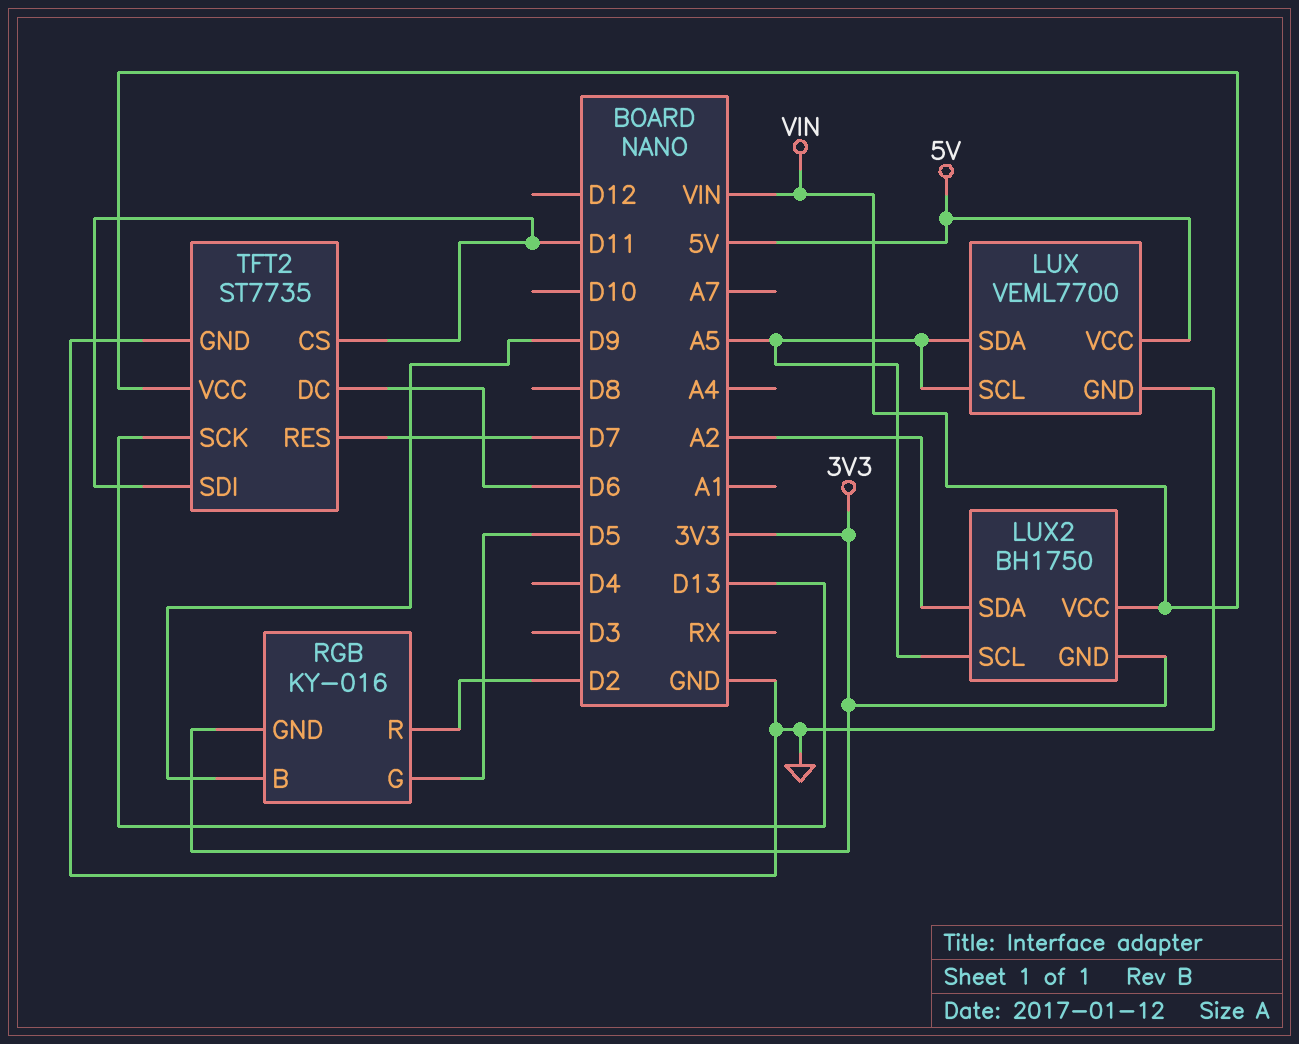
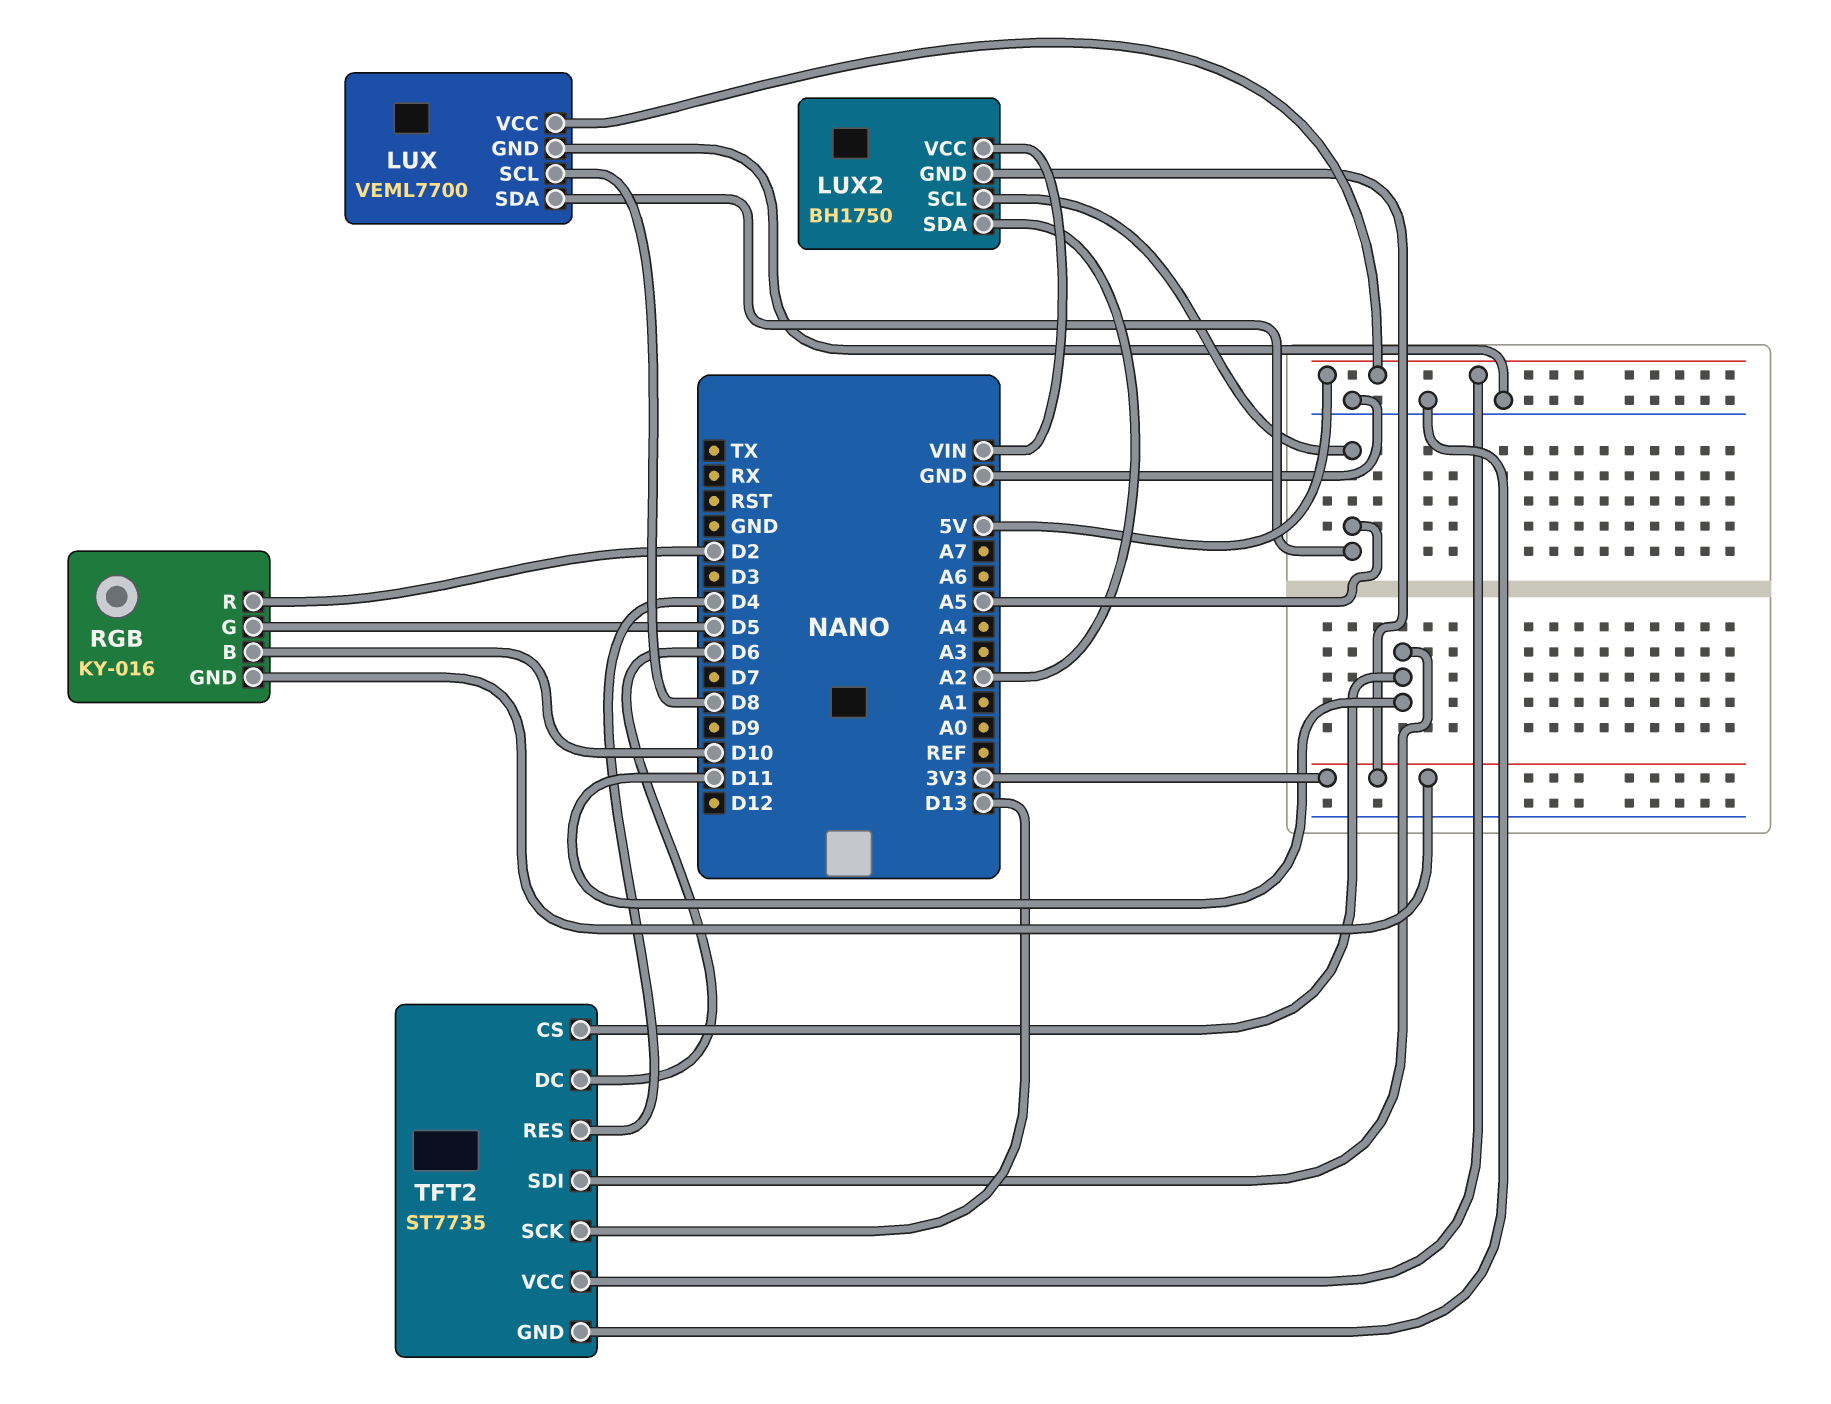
LUX pin SCL: A5 -> D8
RGB pin B: D9 -> D10
TFT2 pin RES: D7 -> D4
TFT2 pin VCC: VIN -> 5V

